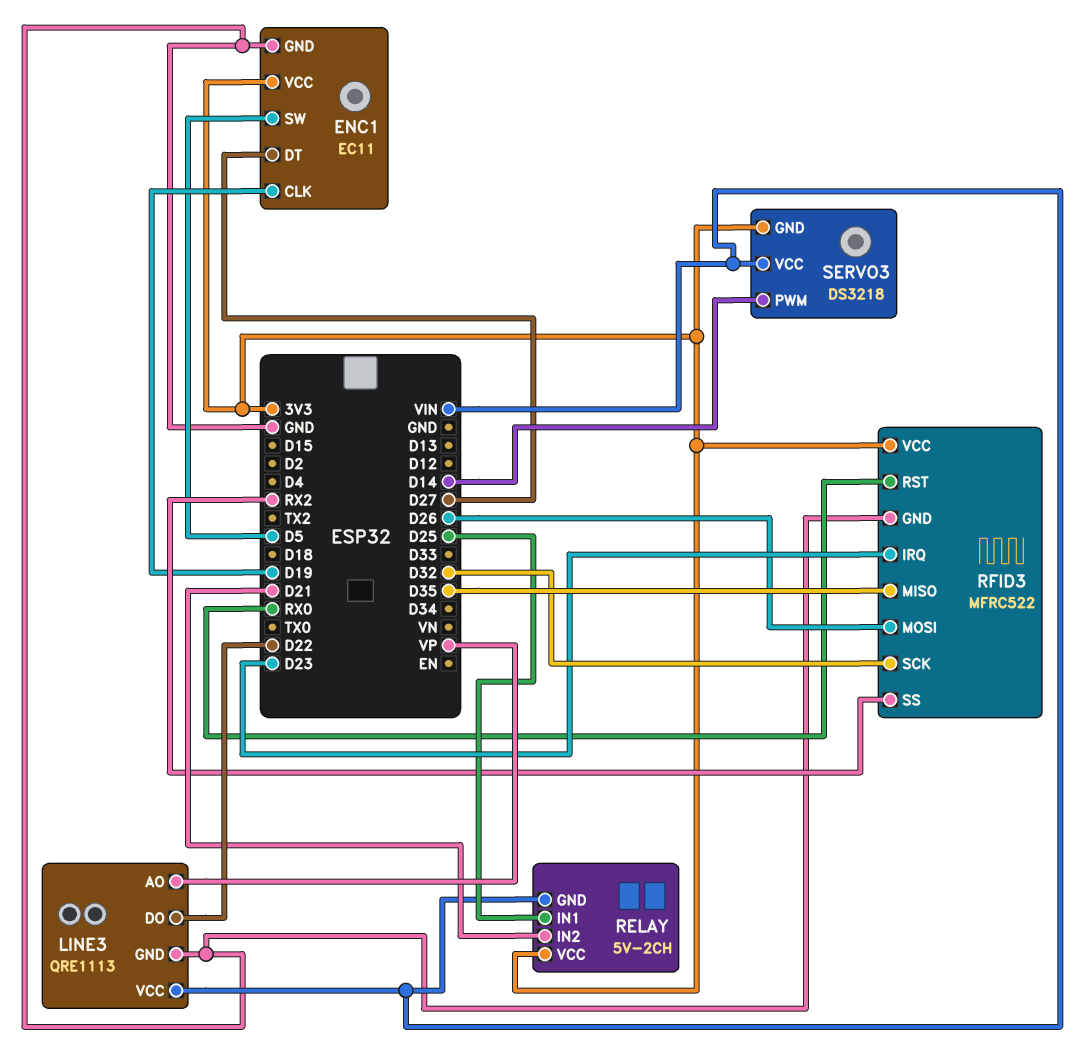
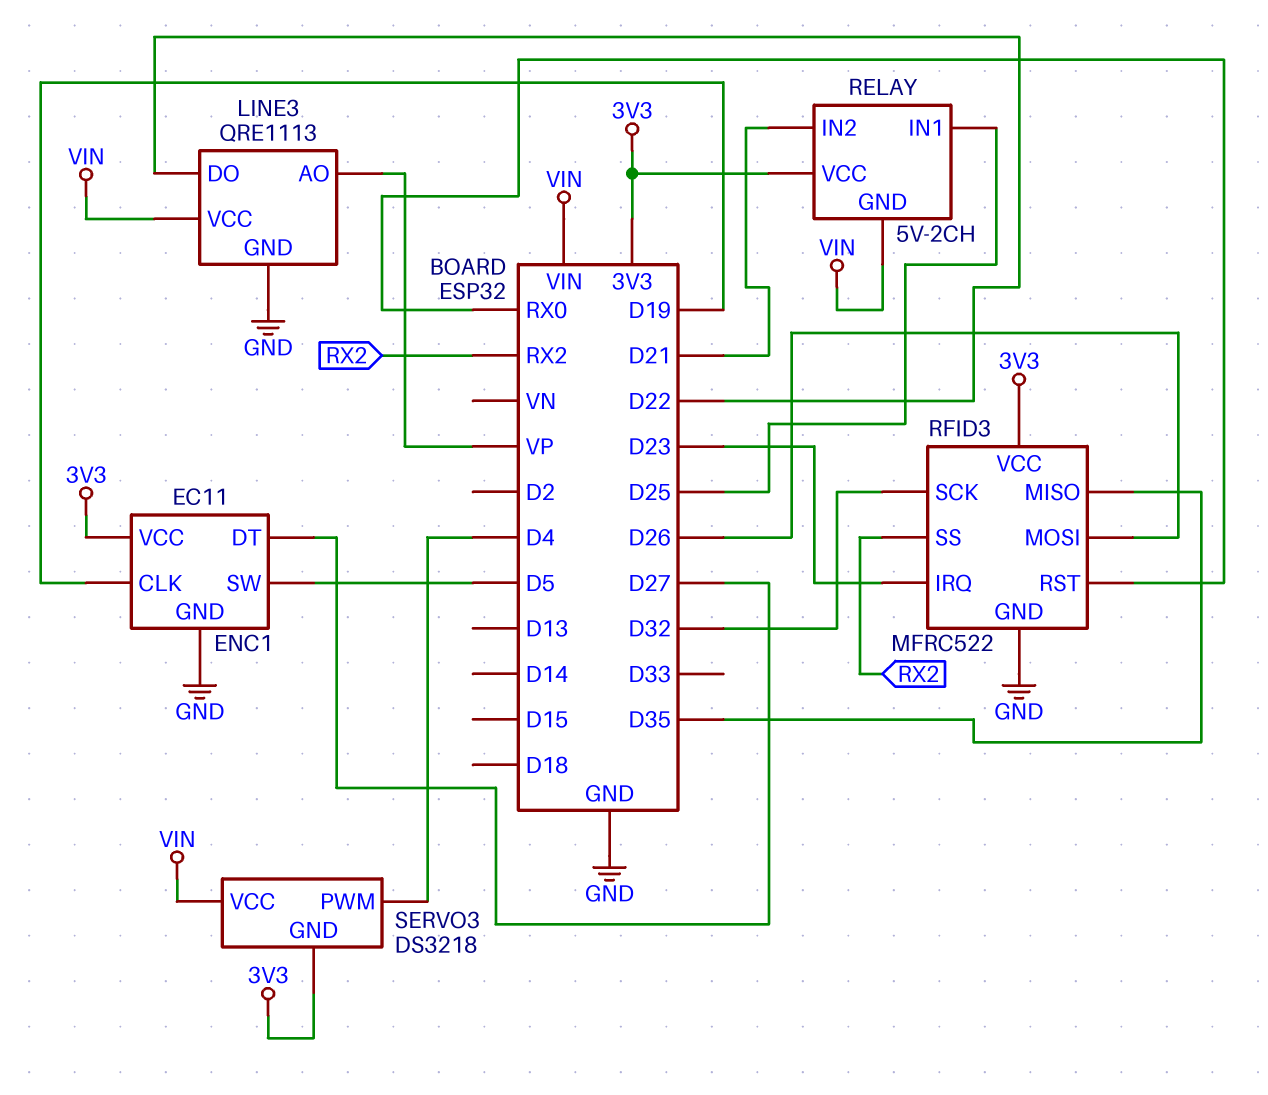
SERVO3 pin PWM: D14 -> D4

